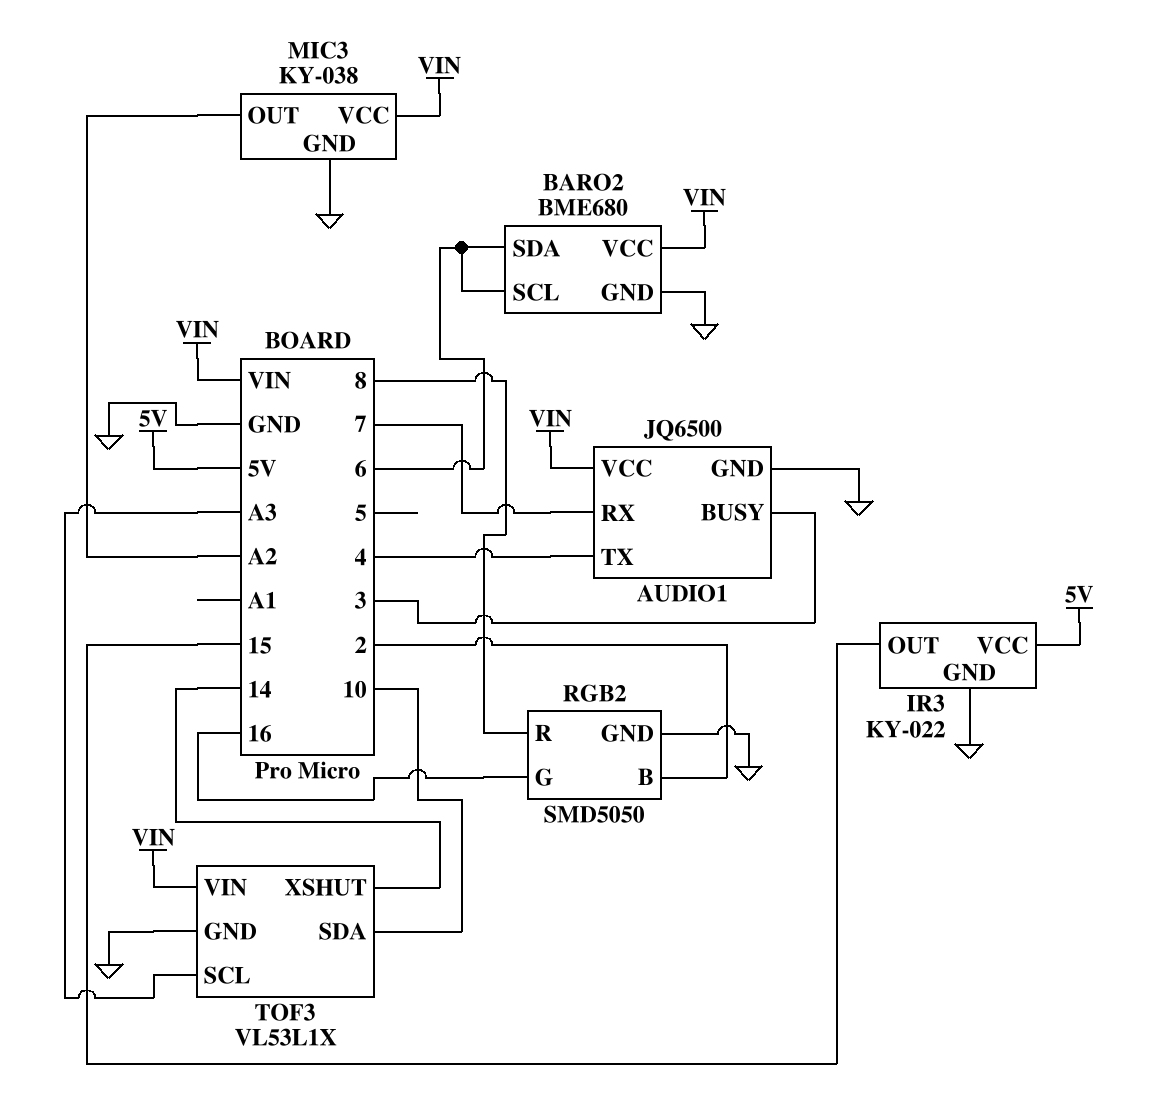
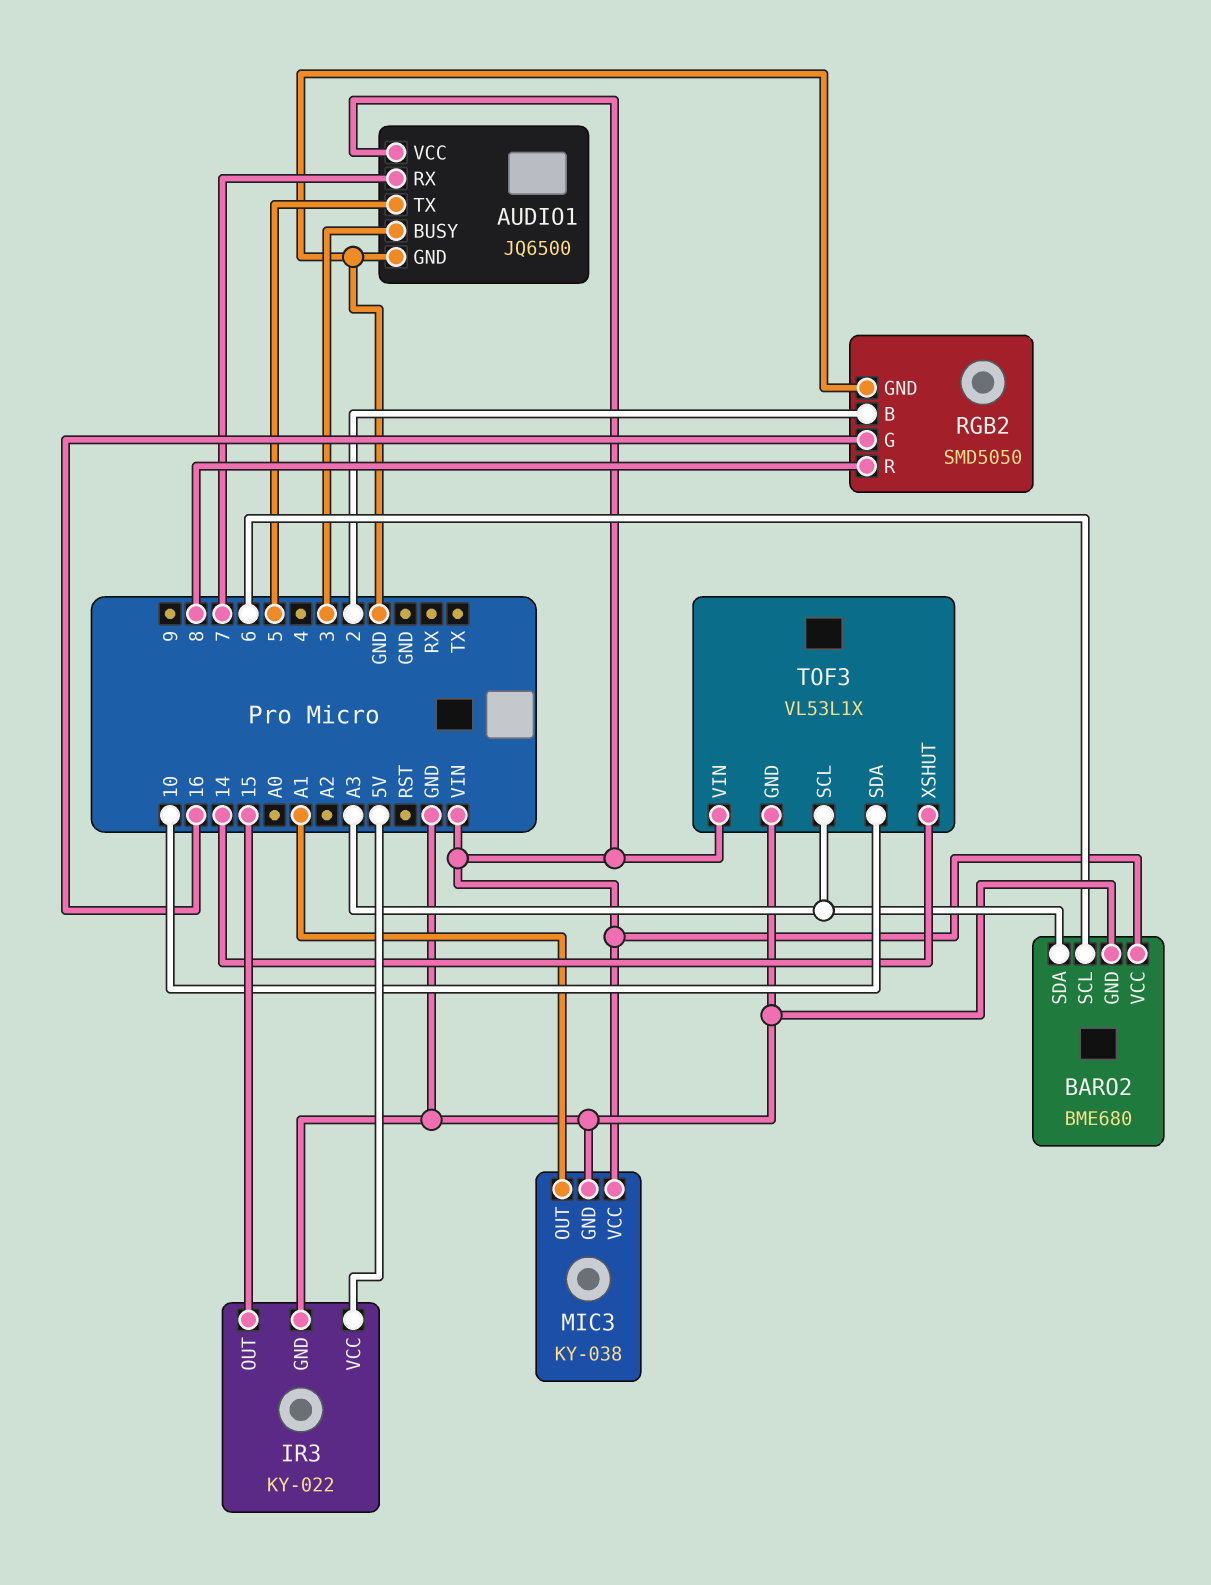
AUDIO1 pin TX: 4 -> 5
BARO2 pin SDA: 6 -> A3
MIC3 pin OUT: A2 -> A1

